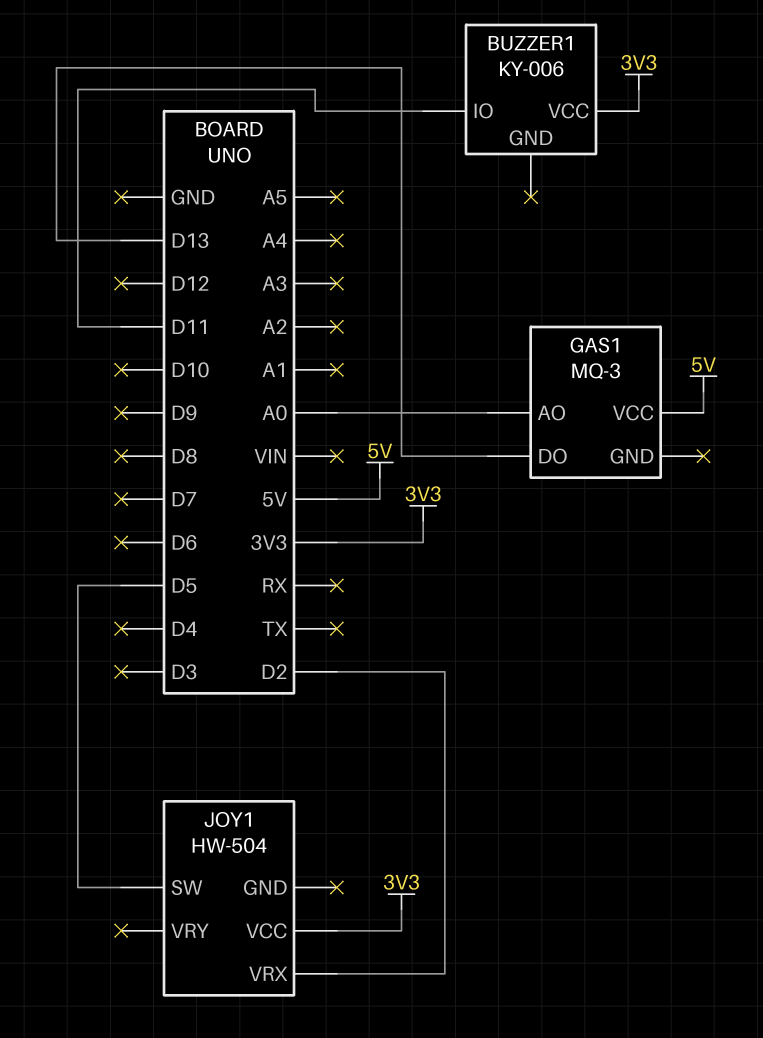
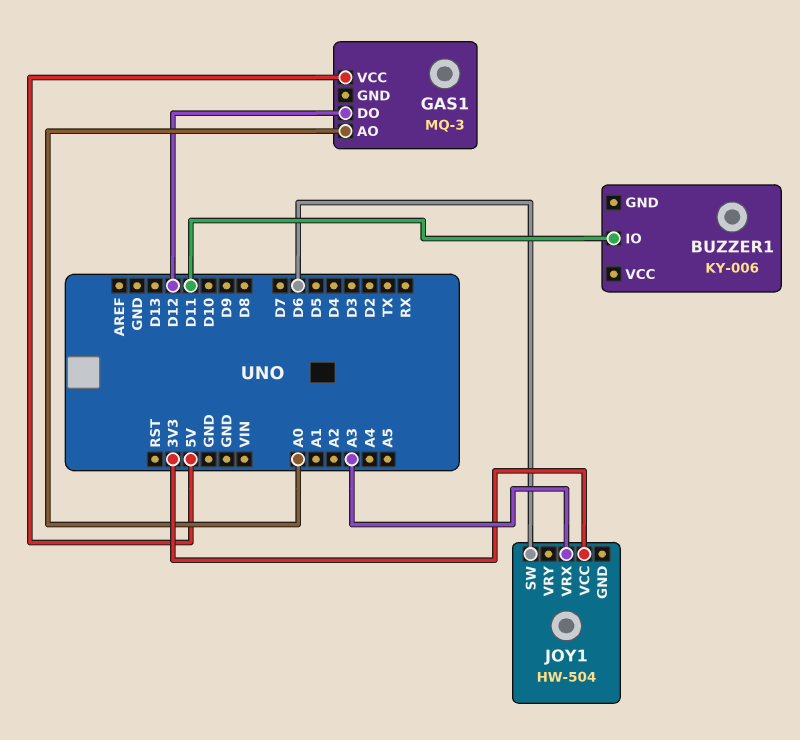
BUZZER1 pin VCC: 3V3 -> none
GAS1 pin DO: D13 -> D12
JOY1 pin SW: D5 -> D6
JOY1 pin VRX: D2 -> A3

